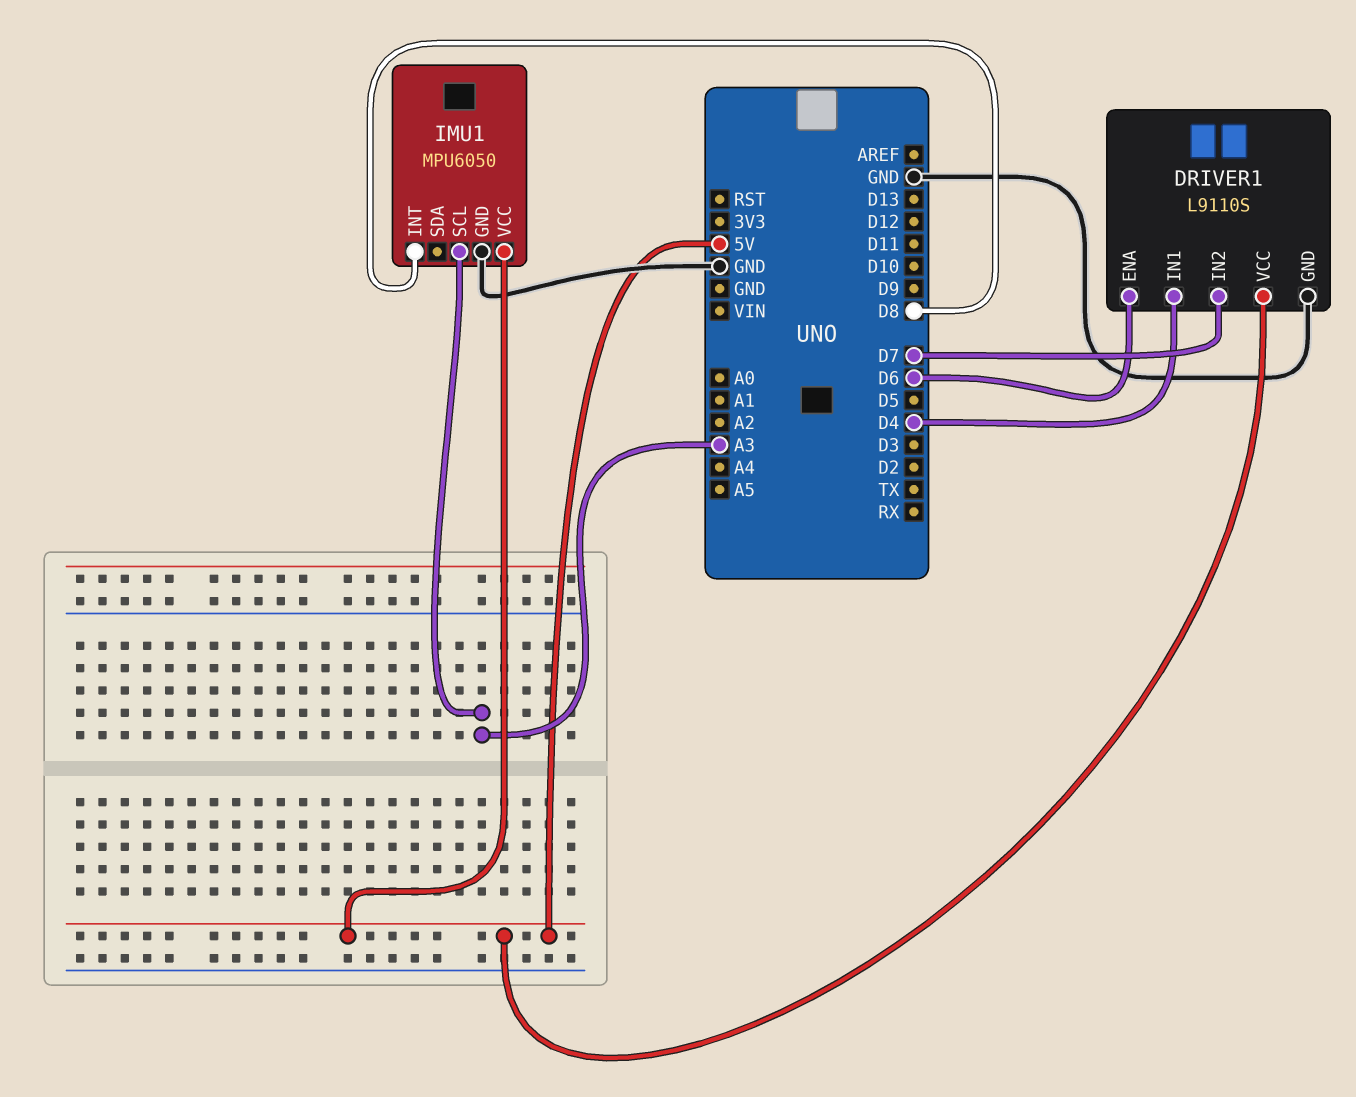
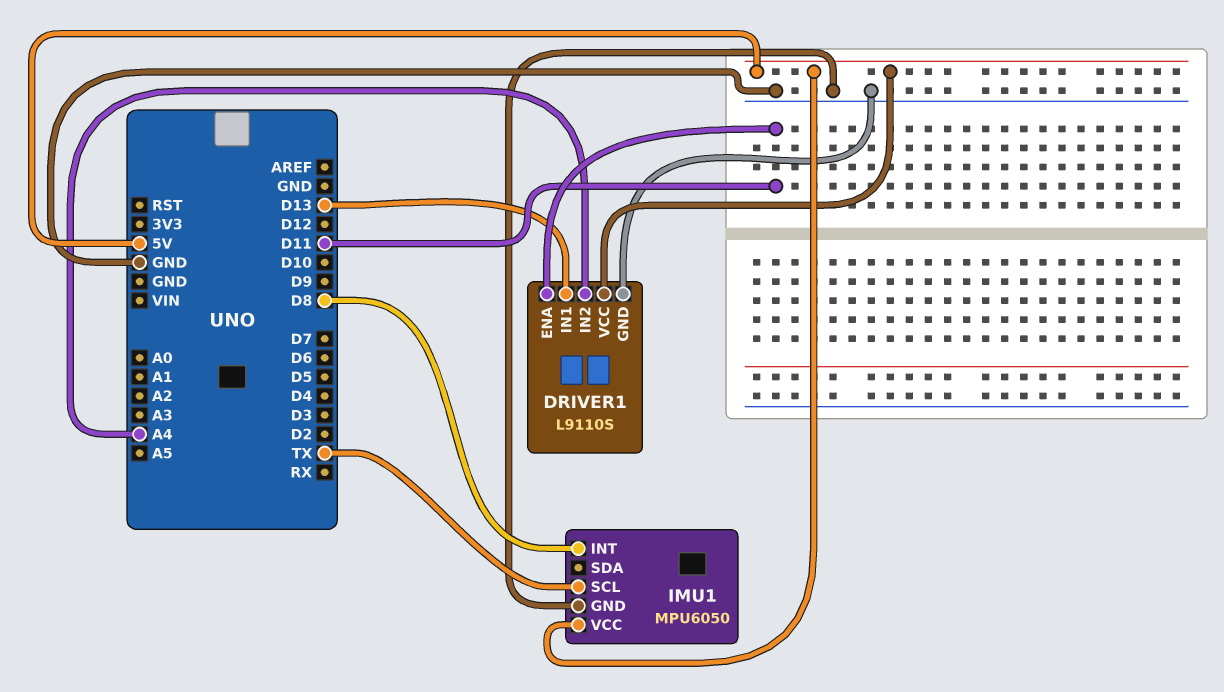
DRIVER1 pin ENA: D6 -> D11
DRIVER1 pin IN1: D4 -> D13
DRIVER1 pin IN2: D7 -> A4
IMU1 pin SCL: A3 -> TX

